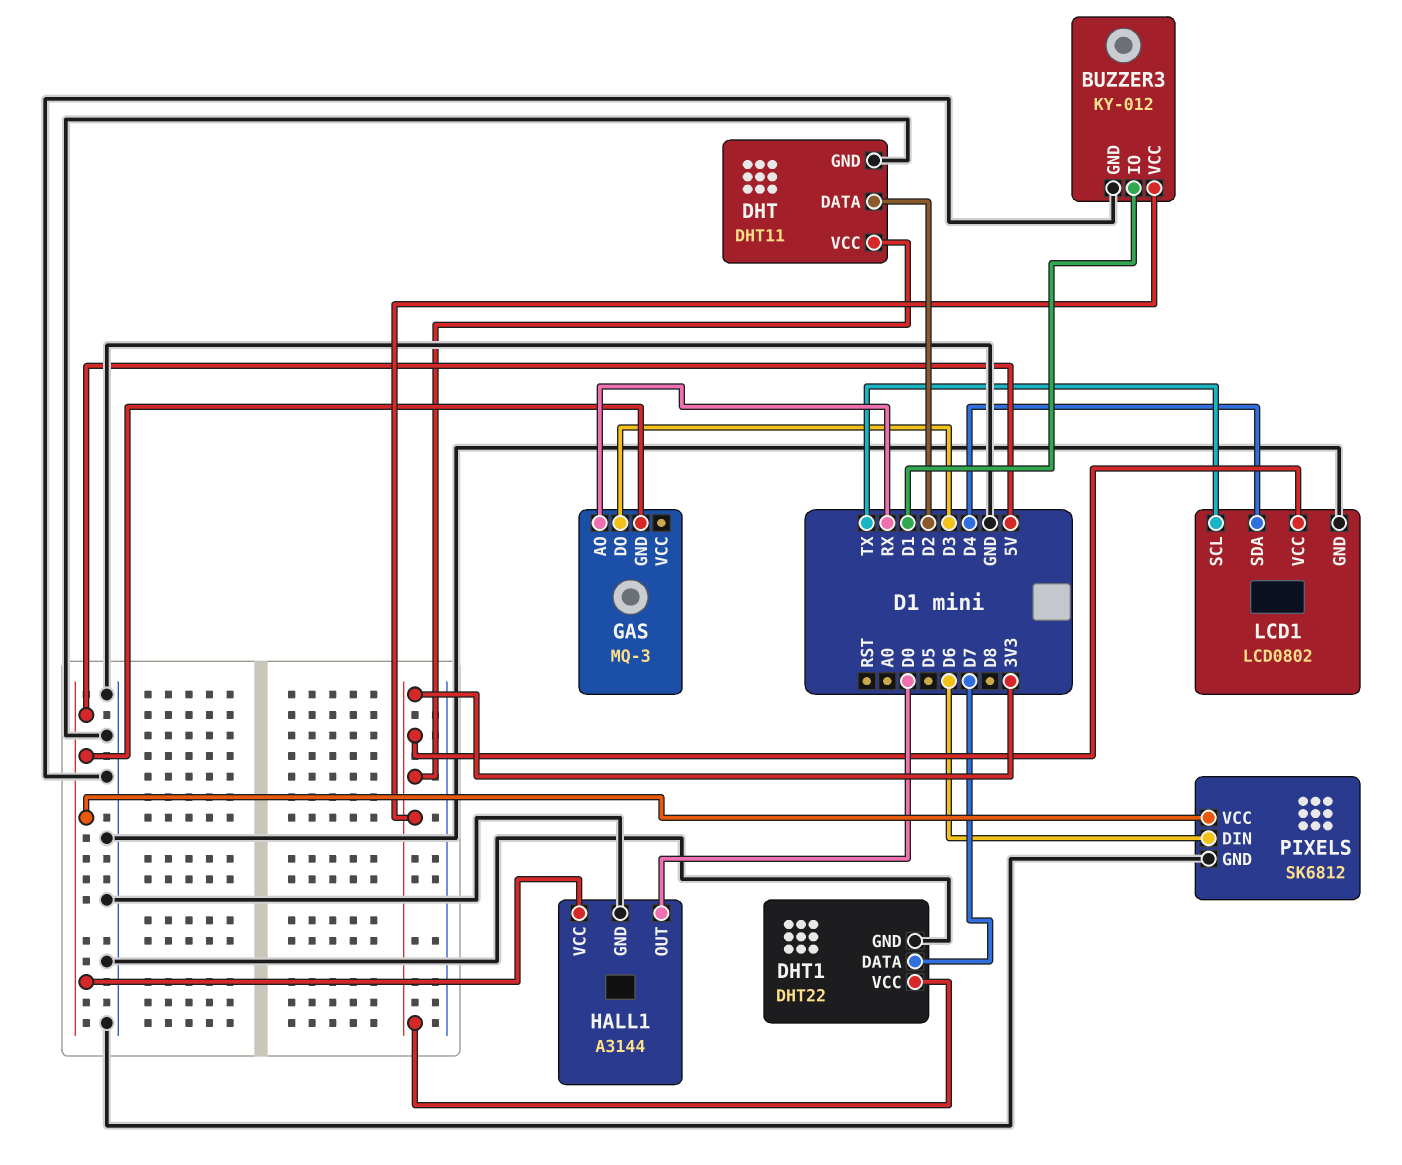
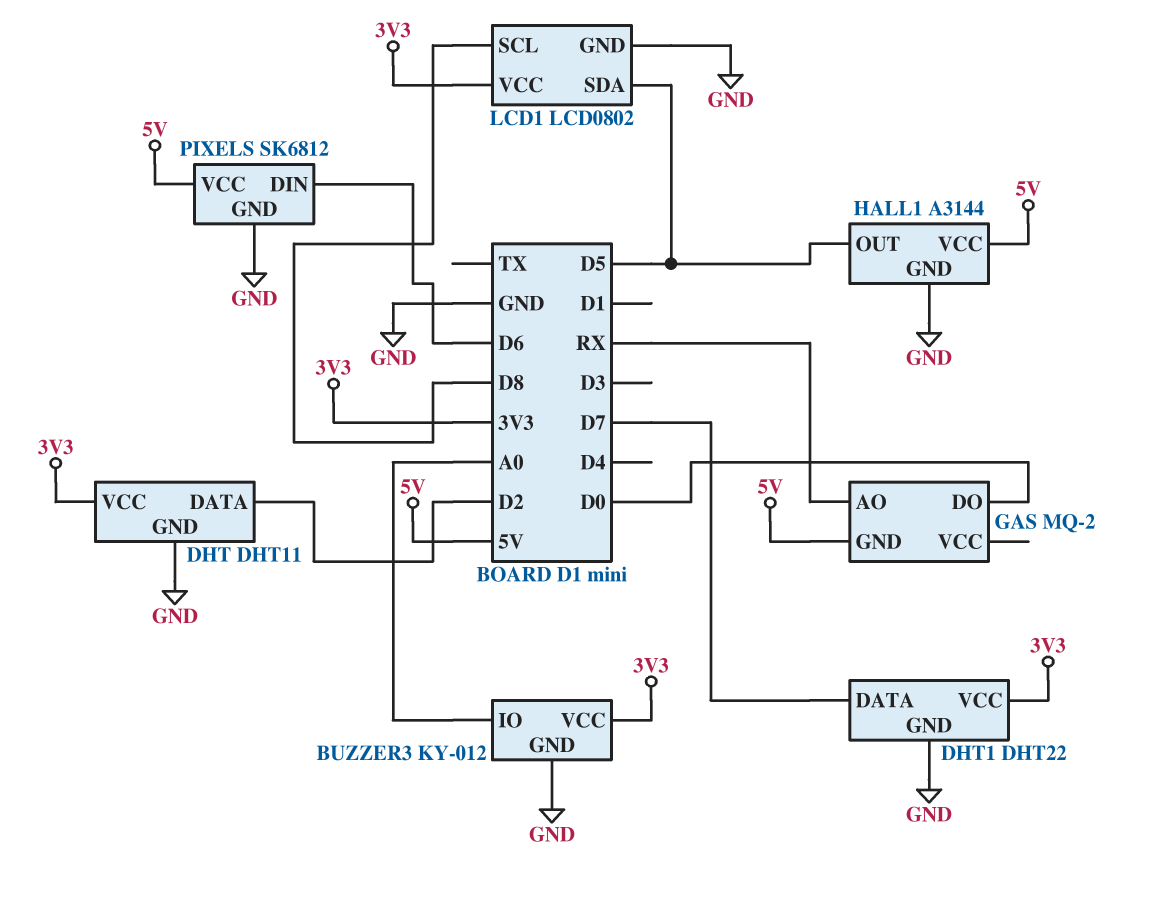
BUZZER3 pin IO: D1 -> A0
GAS: MQ-3 -> MQ-2
GAS pin DO: D3 -> D0
HALL1 pin OUT: D0 -> D5
LCD1 pin SCL: TX -> D8
LCD1 pin SDA: D4 -> D5

